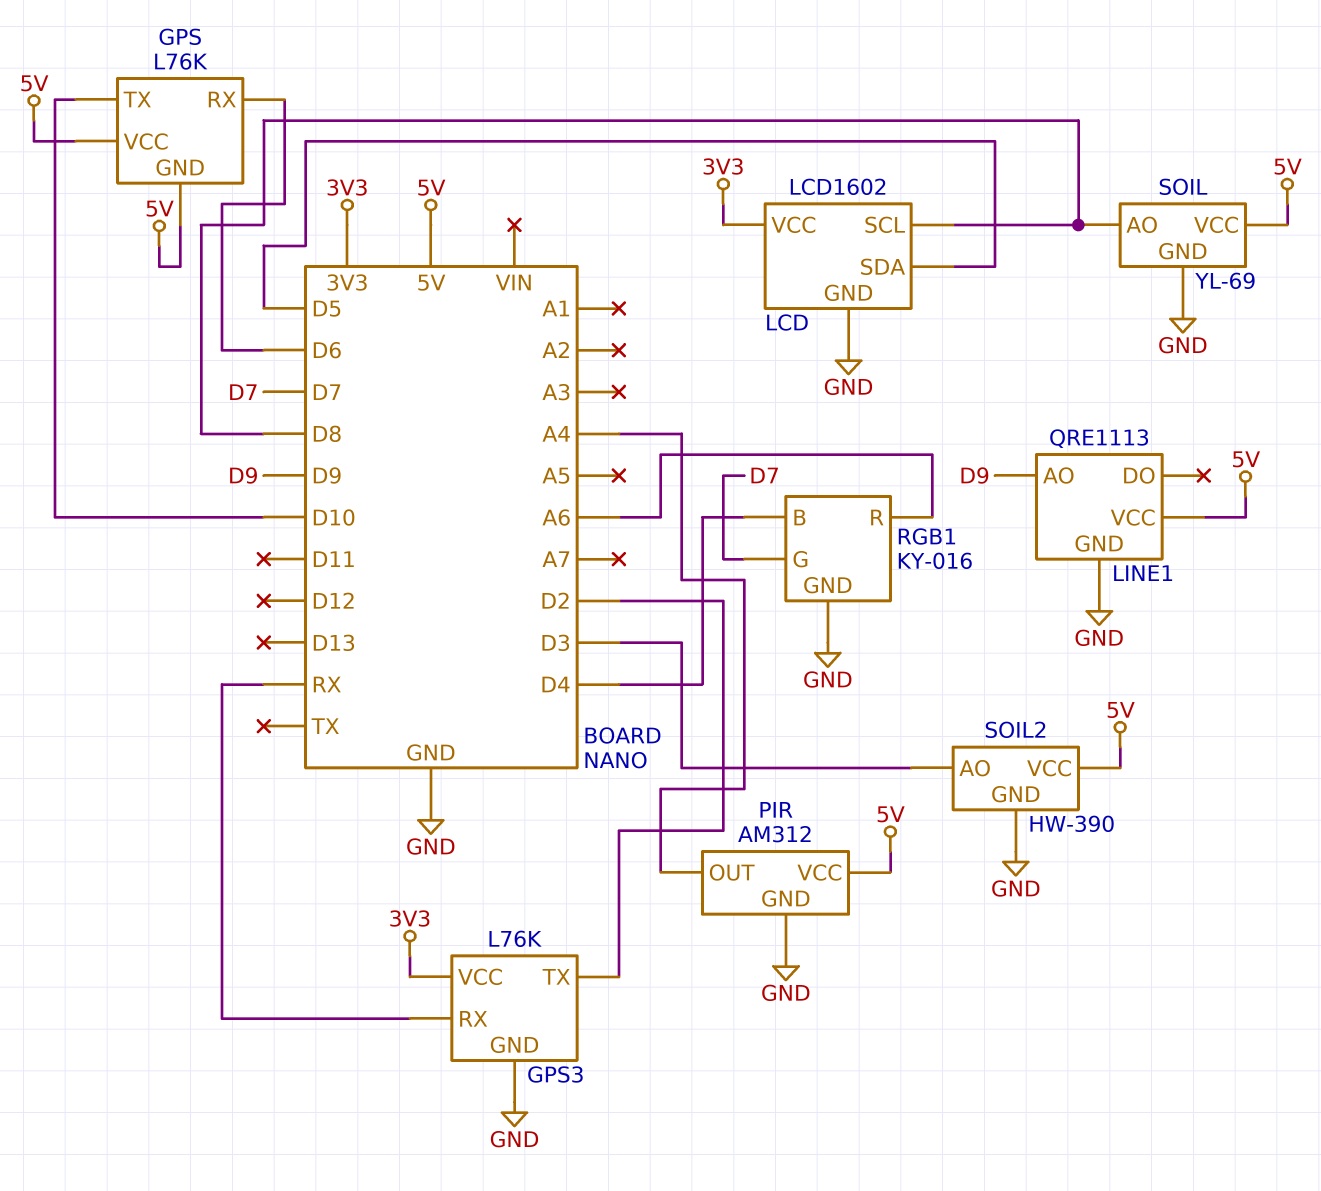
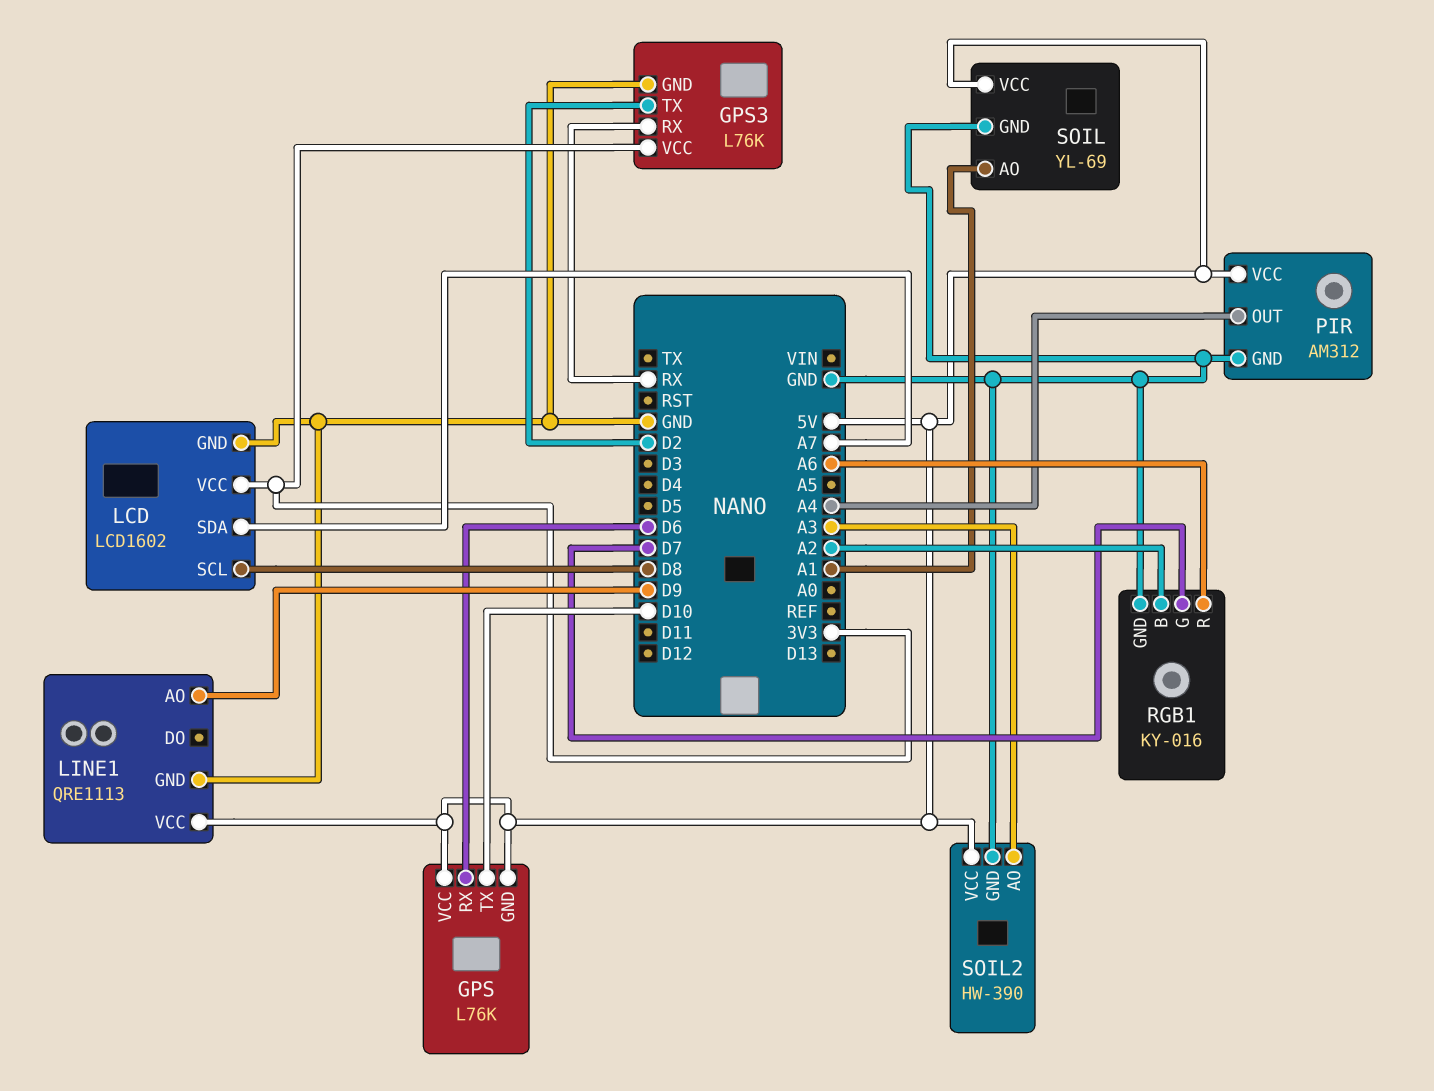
LCD pin SDA: D5 -> A7
RGB1 pin B: D4 -> A2
SOIL pin AO: D8 -> A1
SOIL2 pin AO: D3 -> A3

